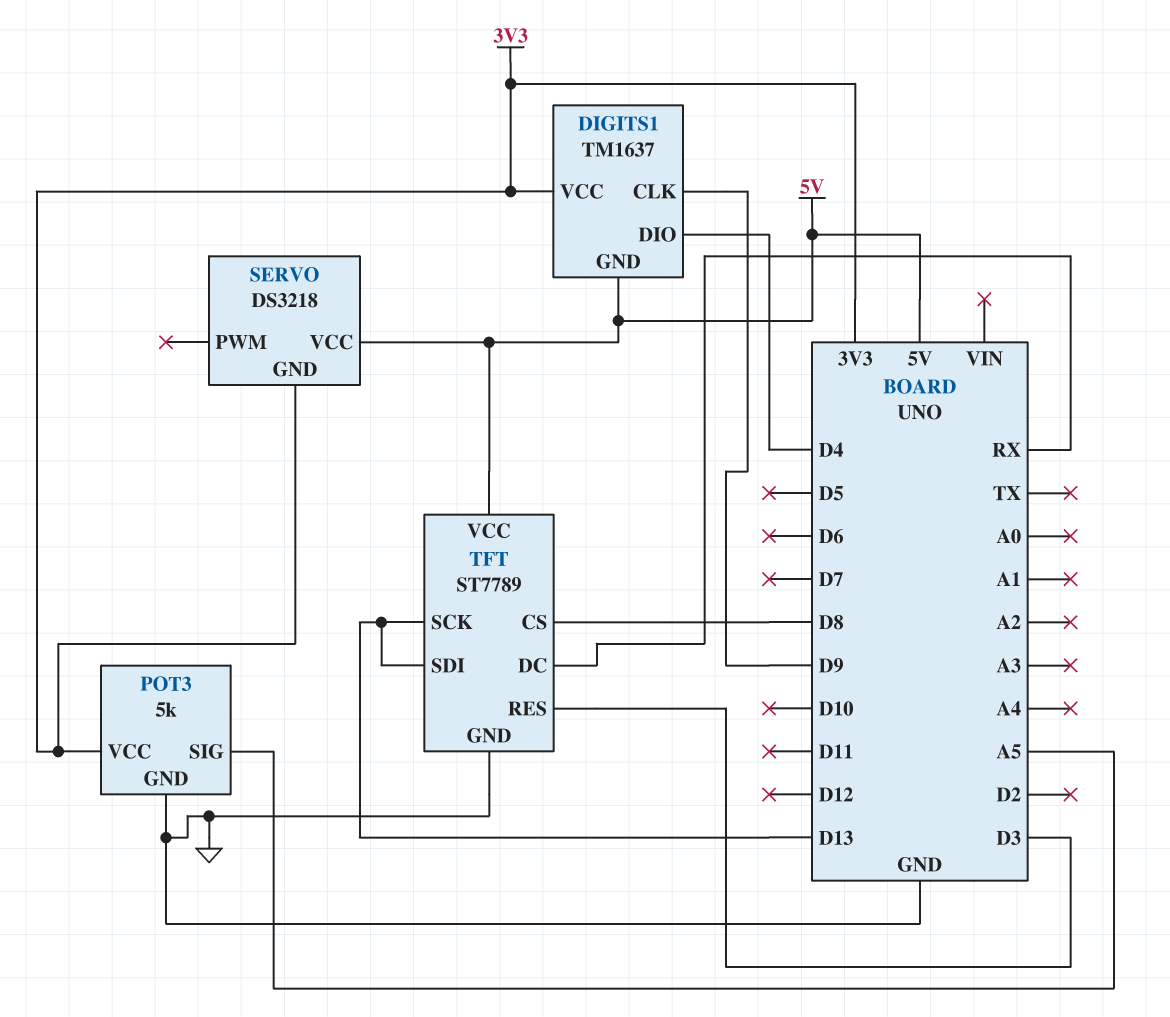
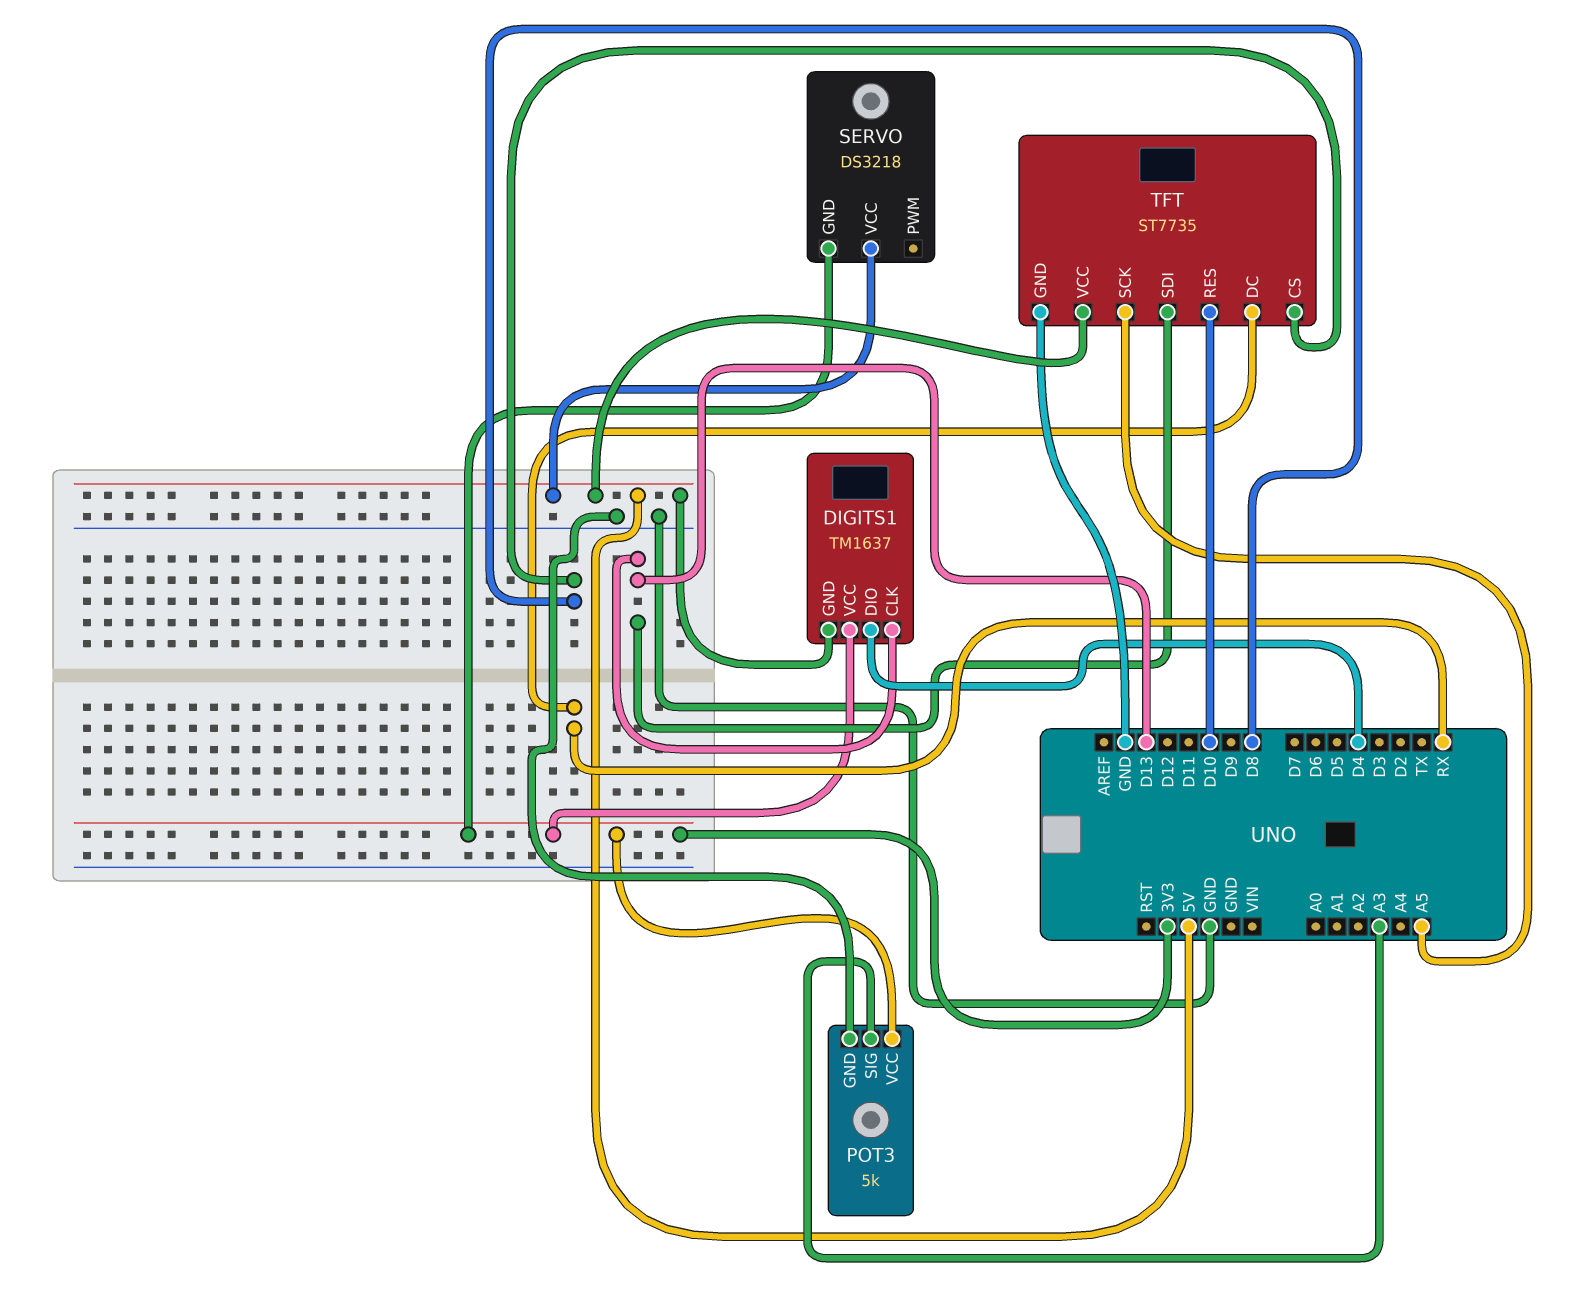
DIGITS1 pin CLK: D9 -> D13
POT3 pin SIG: A5 -> A3
TFT: ST7789 -> ST7735
TFT pin RES: D3 -> D10
TFT pin SCK: D13 -> A5

